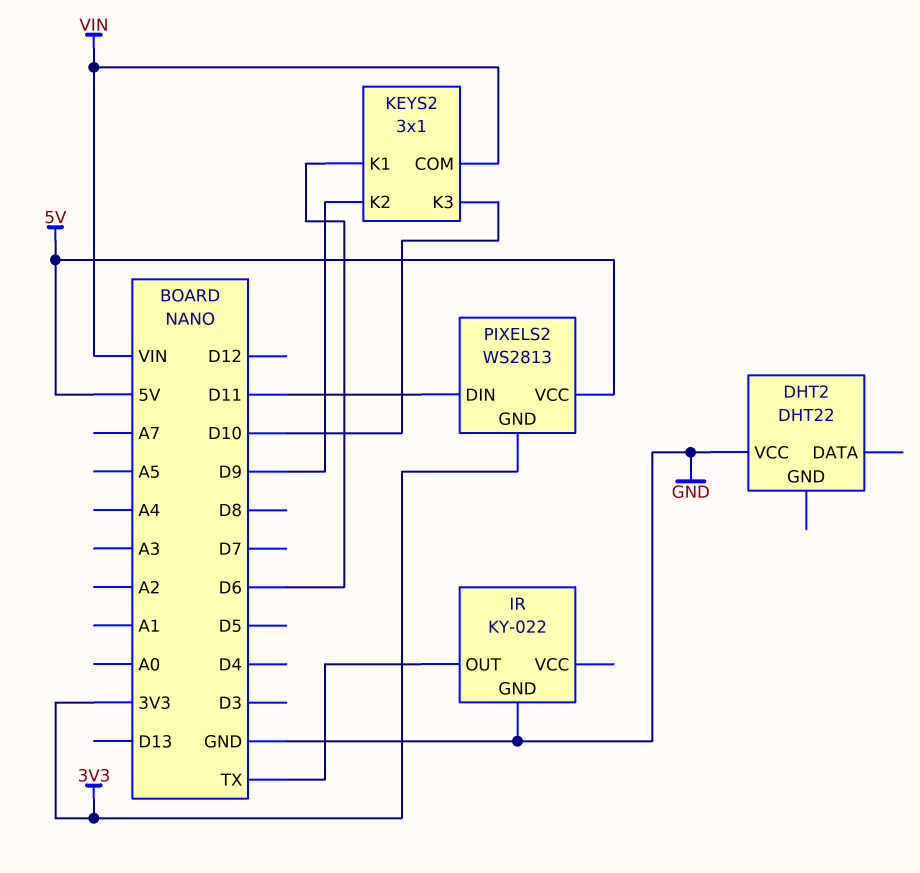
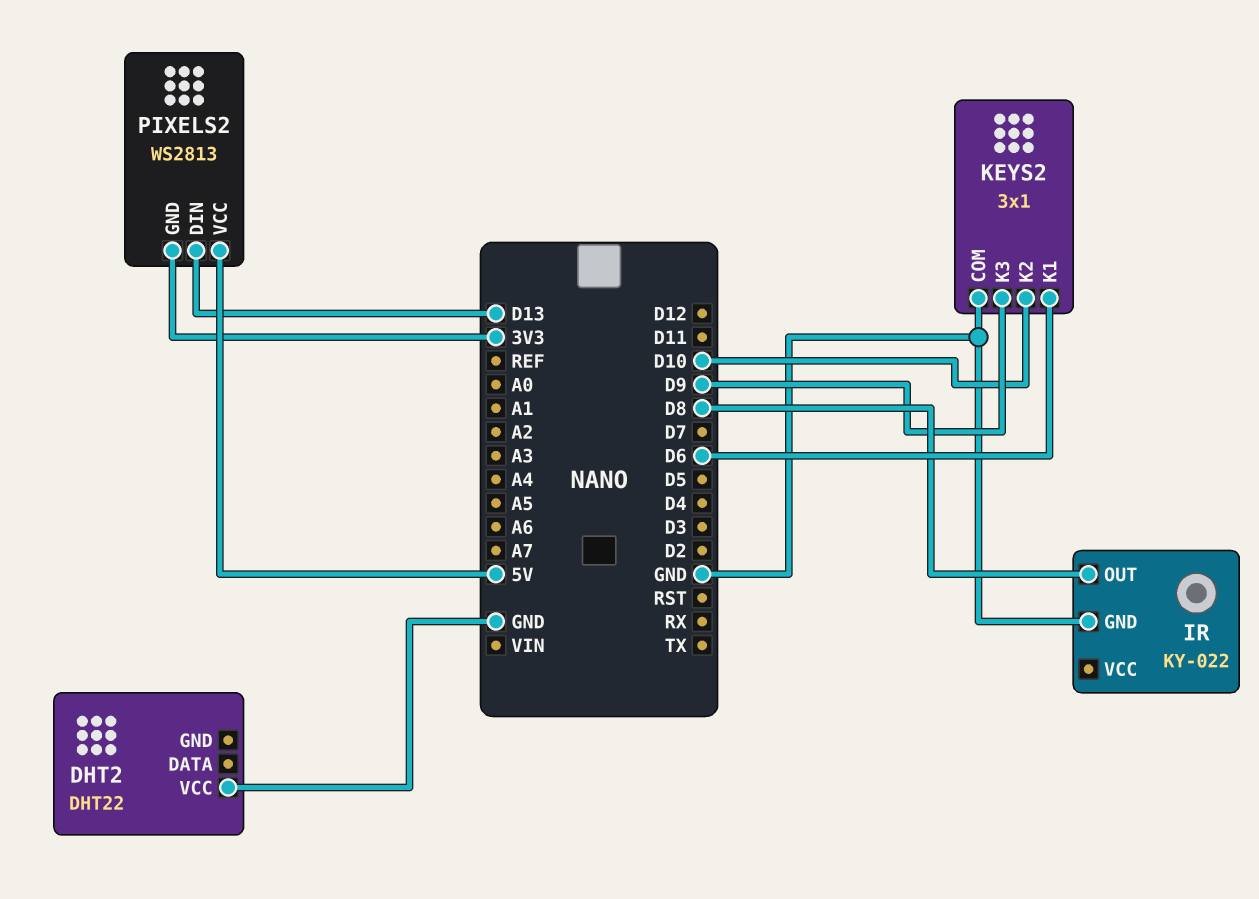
IR pin OUT: TX -> D8
KEYS2 pin COM: VIN -> GND
KEYS2 pin K2: D9 -> D10
KEYS2 pin K3: D10 -> D9
PIXELS2 pin DIN: D11 -> D13

